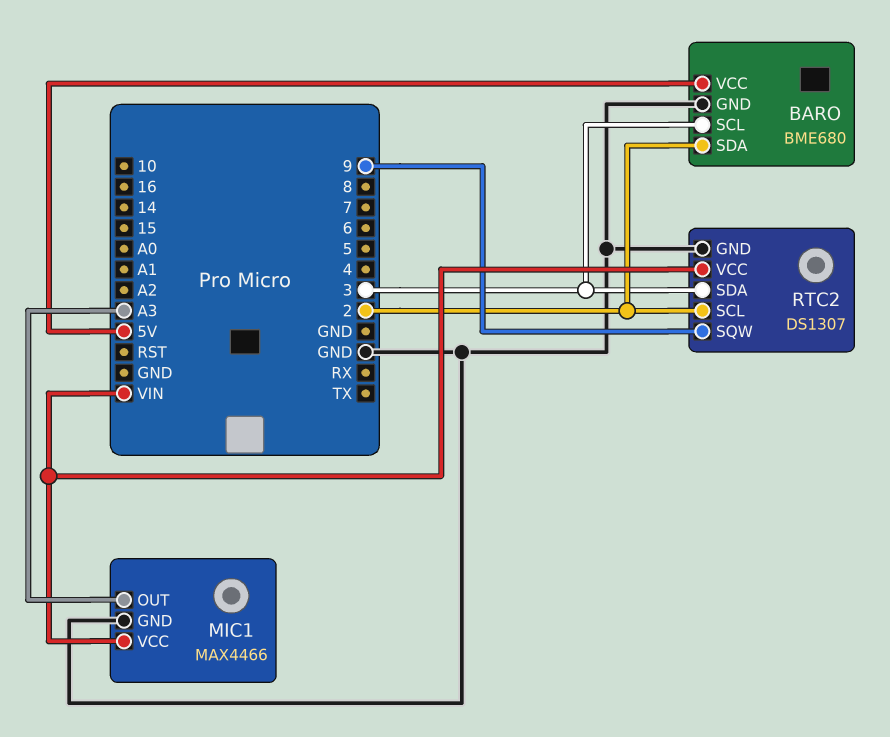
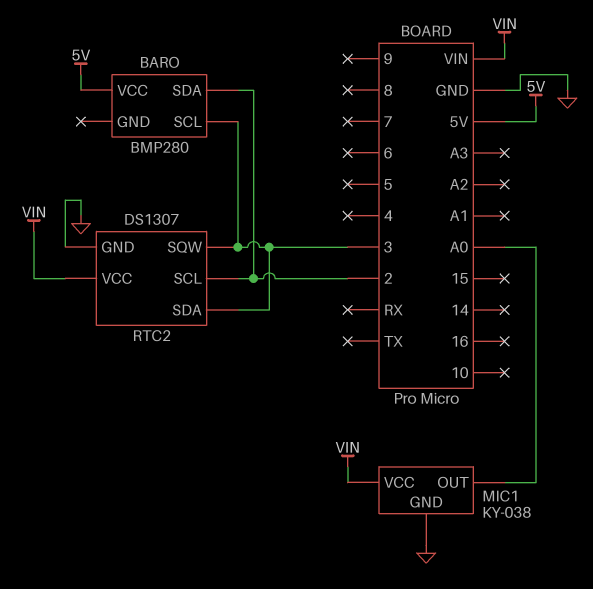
BARO: BME680 -> BMP280
BARO pin GND: GND -> none
MIC1: MAX4466 -> KY-038
MIC1 pin OUT: A3 -> A0
RTC2 pin SQW: 9 -> 3

